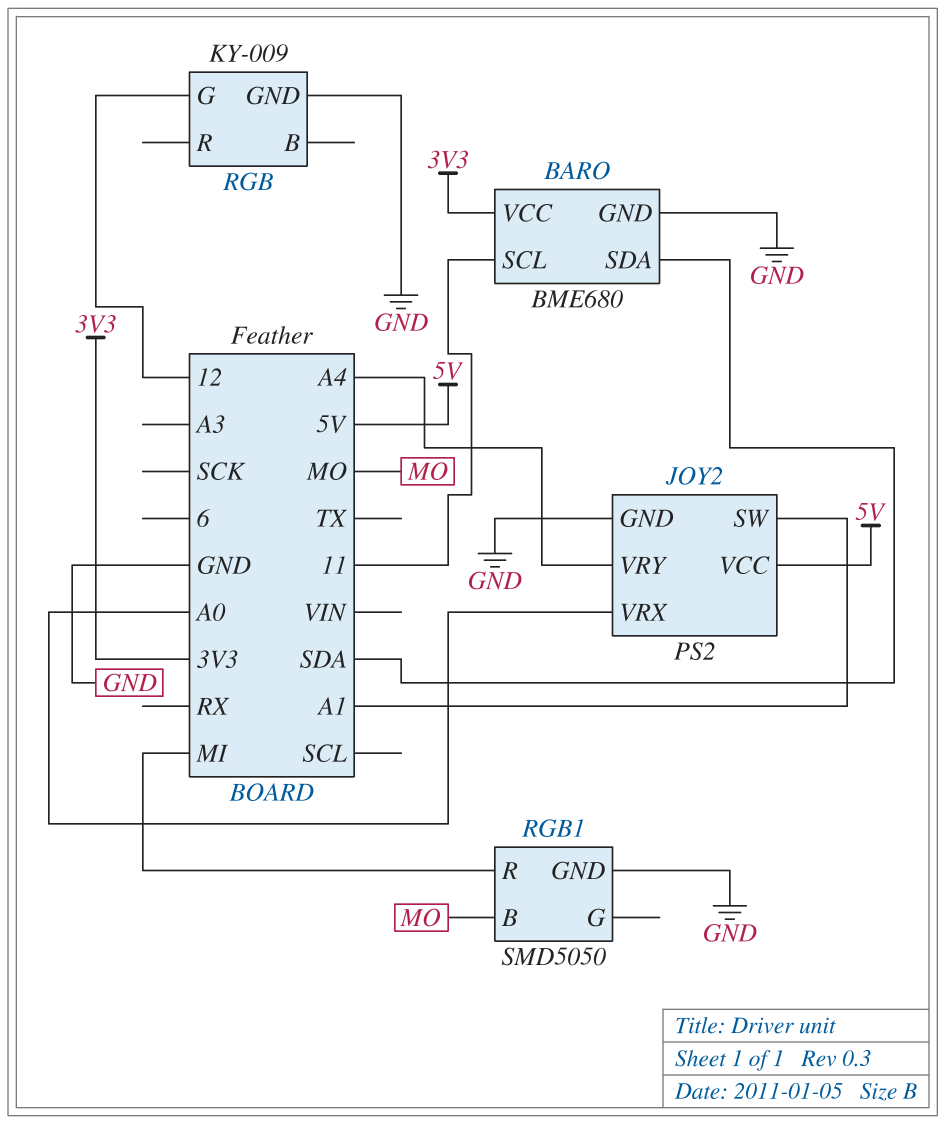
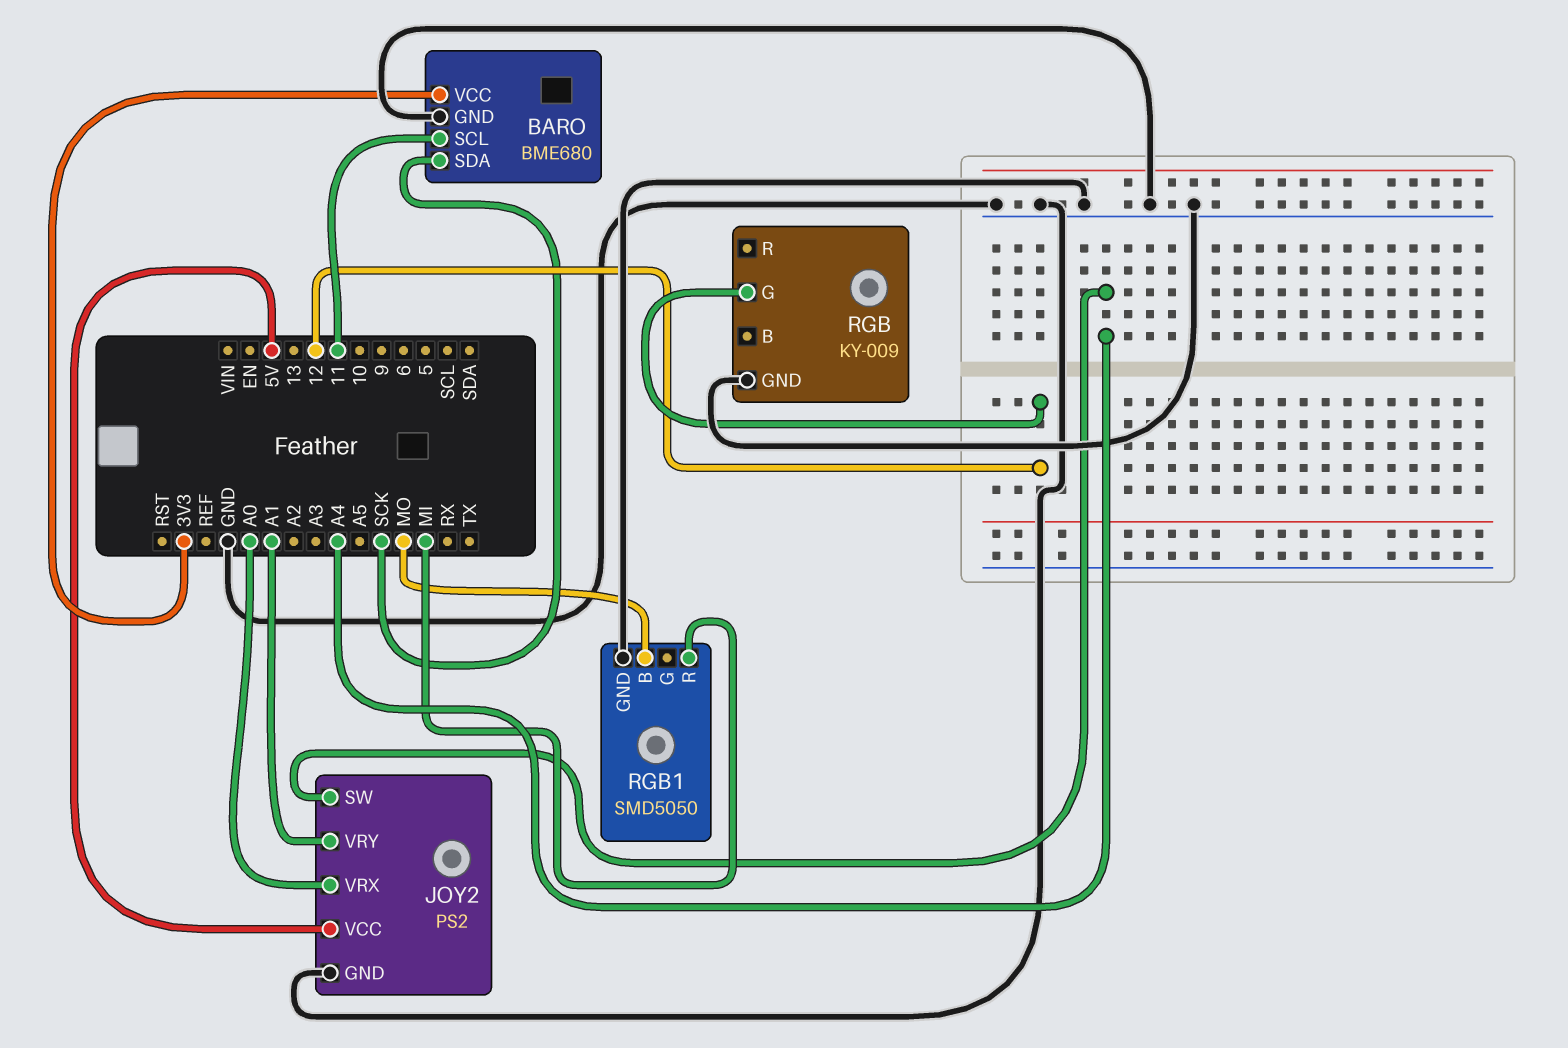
BARO pin SDA: SDA -> SCK
JOY2 pin SW: A1 -> A4
JOY2 pin VRY: A4 -> A1

